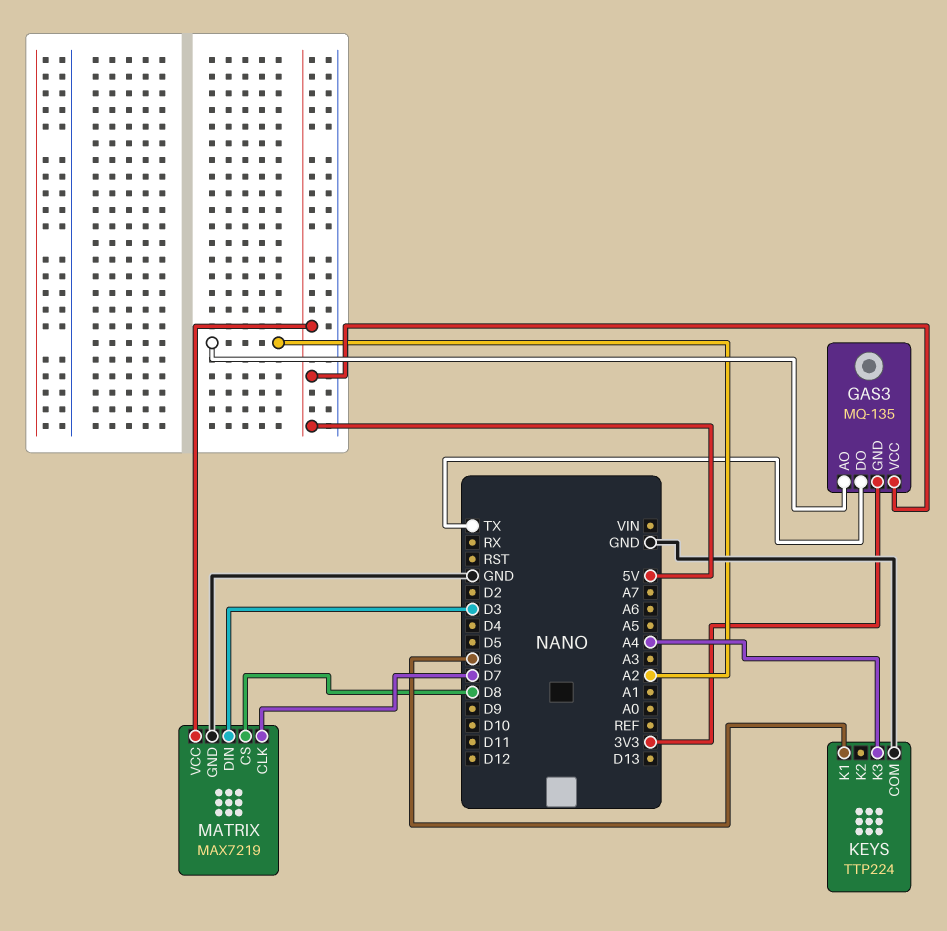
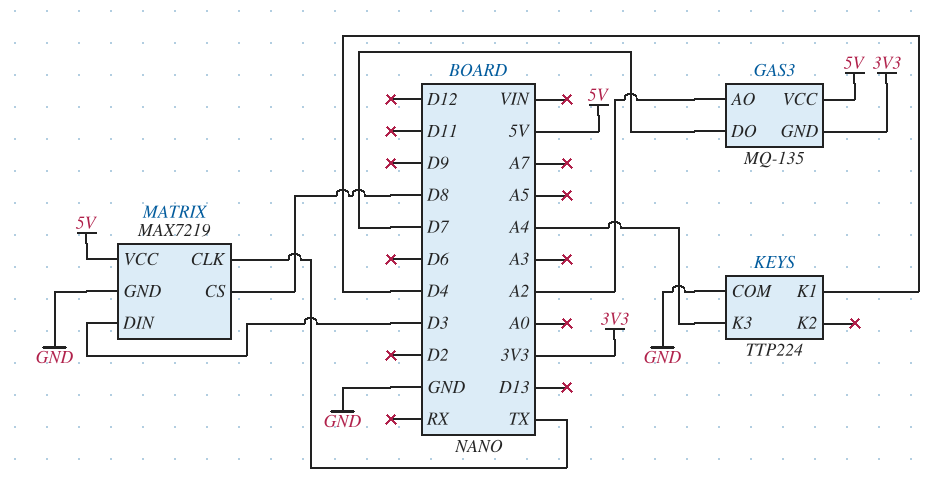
GAS3 pin DO: TX -> D7
KEYS pin K1: D6 -> D4
MATRIX pin CLK: D7 -> TX

